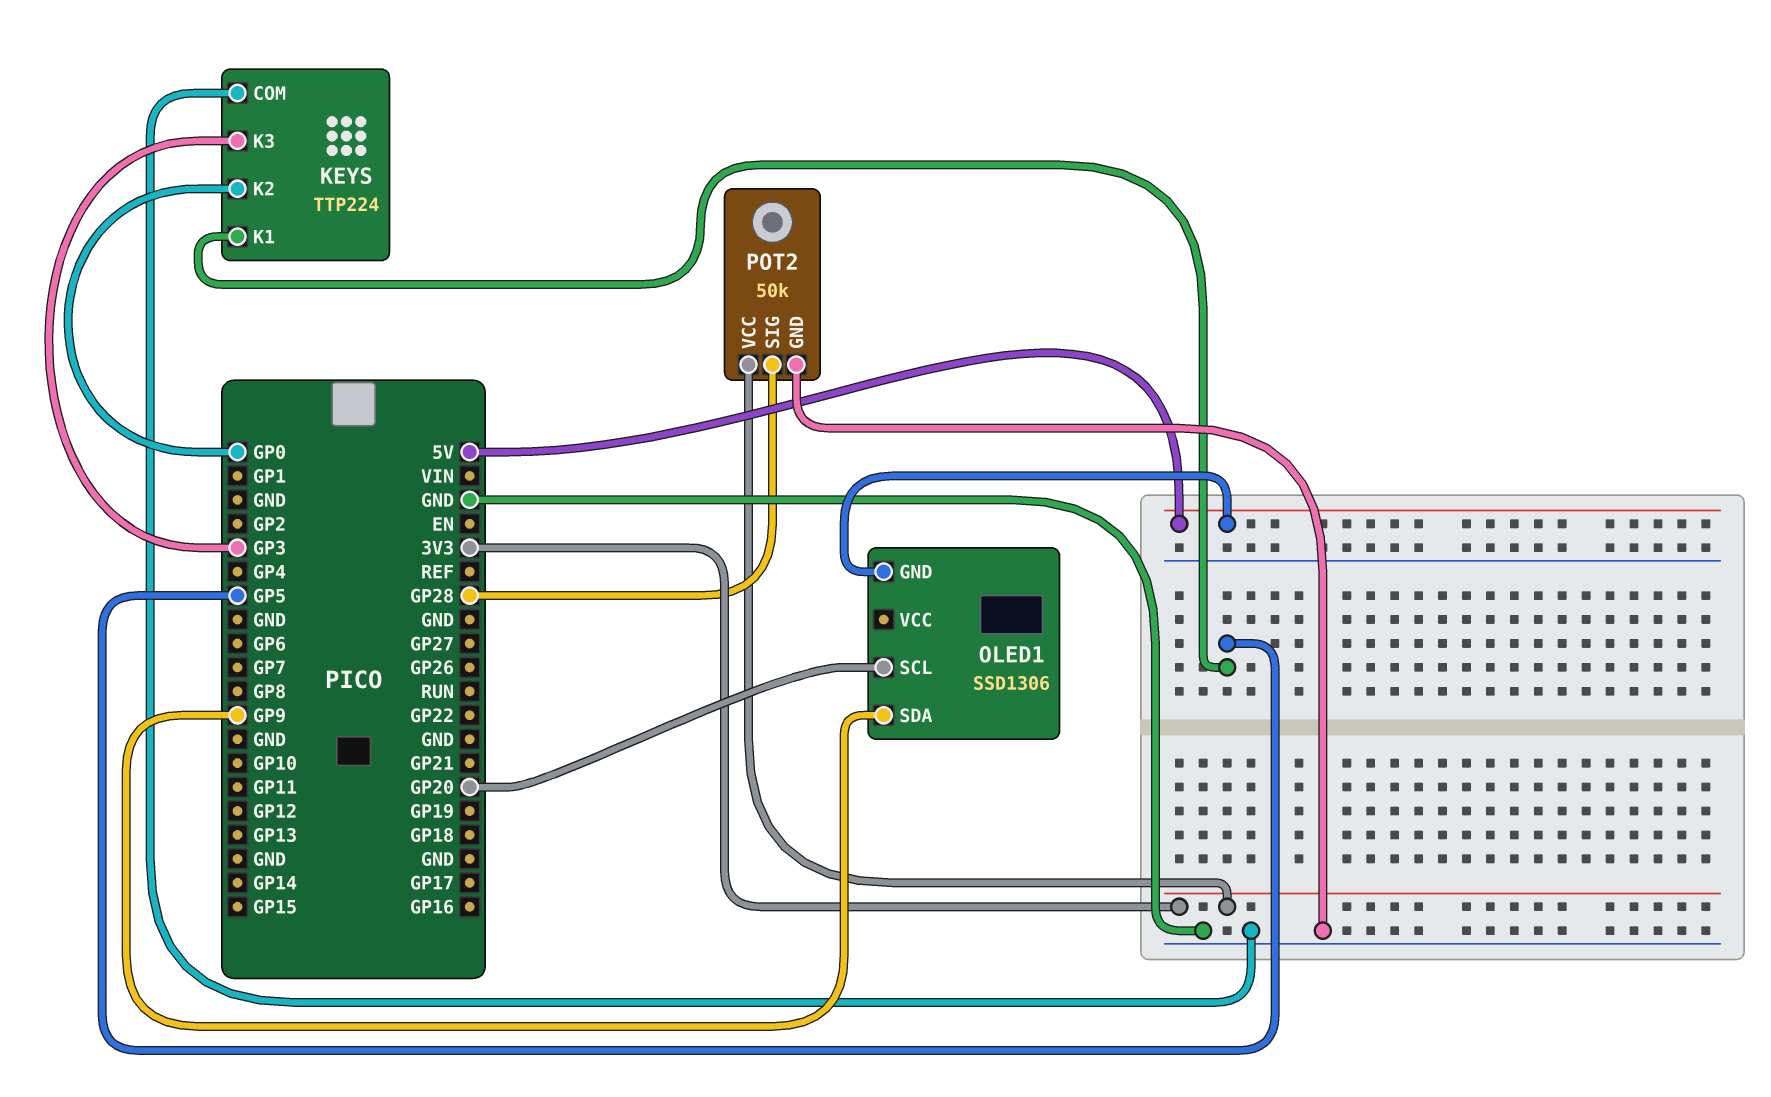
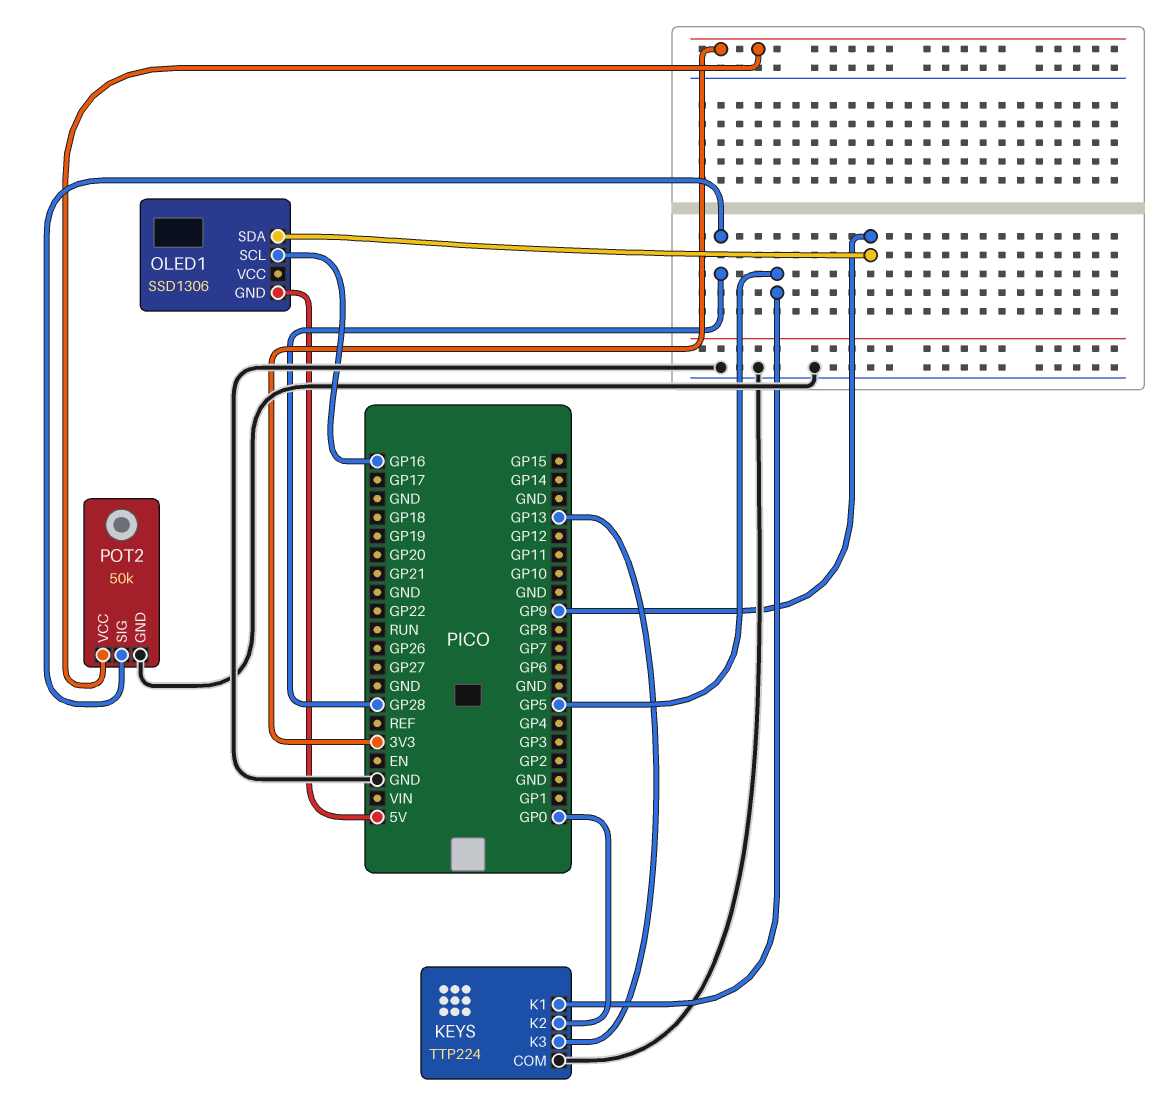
KEYS pin K3: GP3 -> GP13
OLED1 pin SCL: GP20 -> GP16

